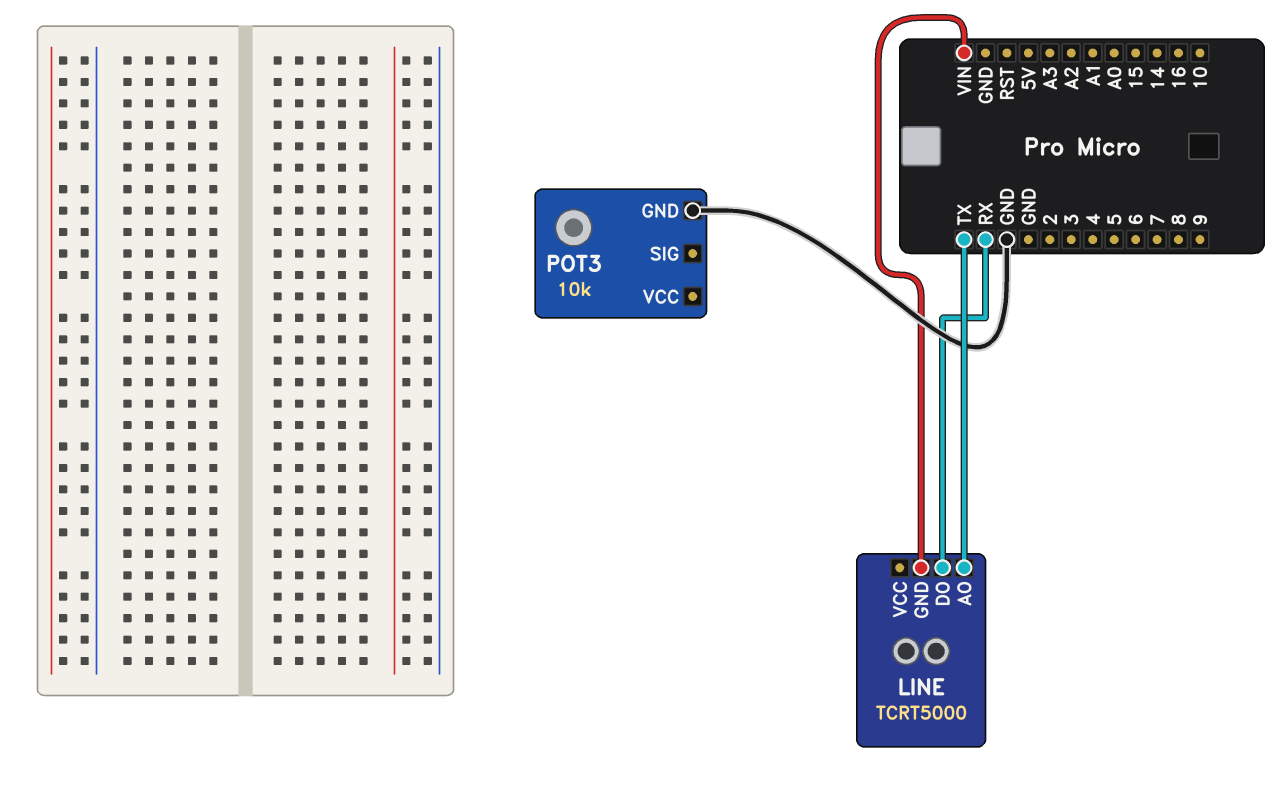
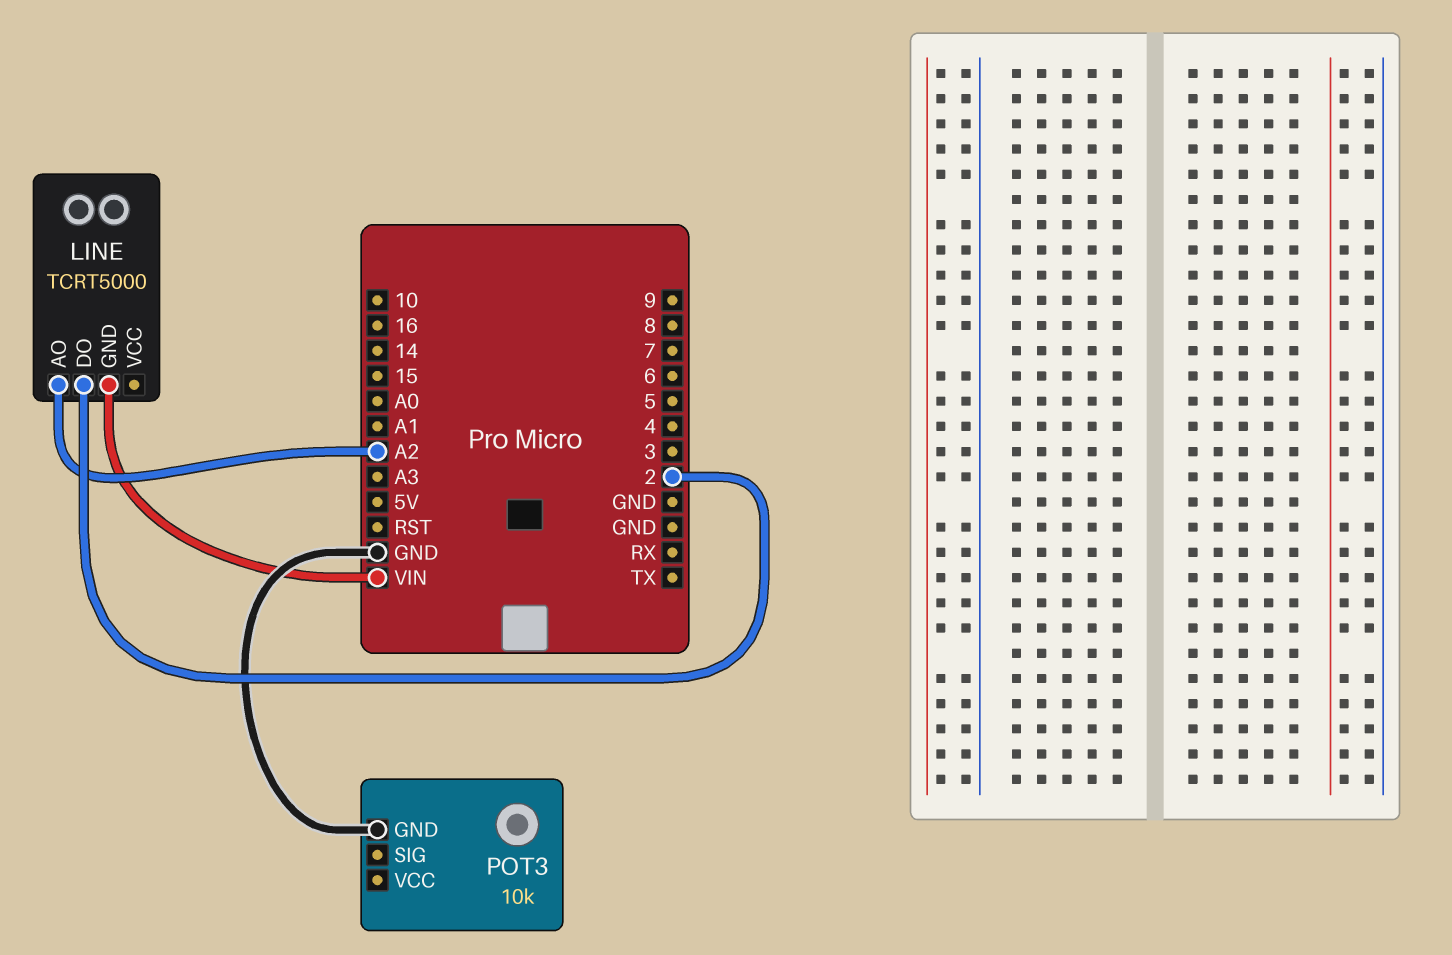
LINE pin AO: TX -> A2
LINE pin DO: RX -> 2

